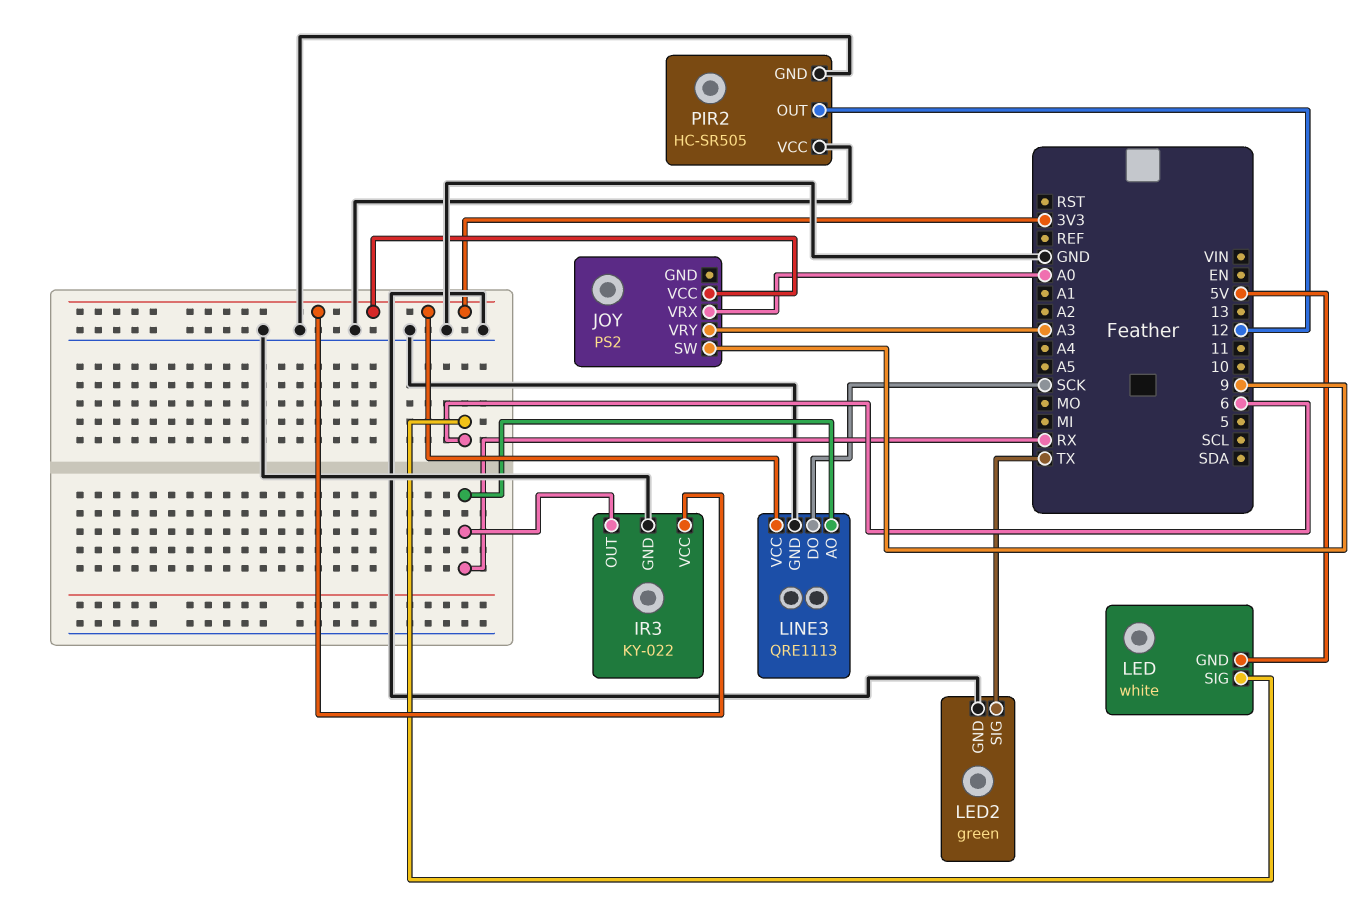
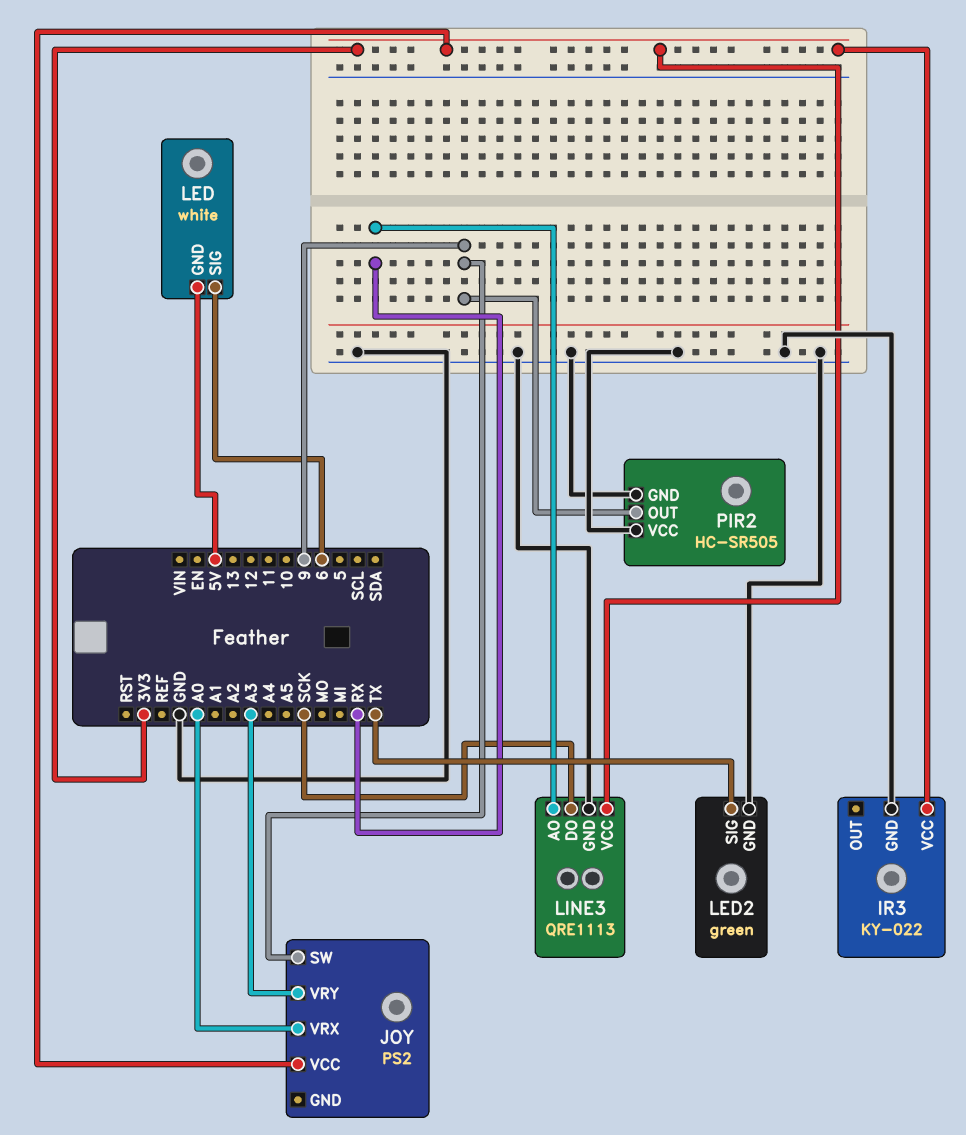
IR3 pin OUT: RX -> none
PIR2 pin OUT: 12 -> 9

